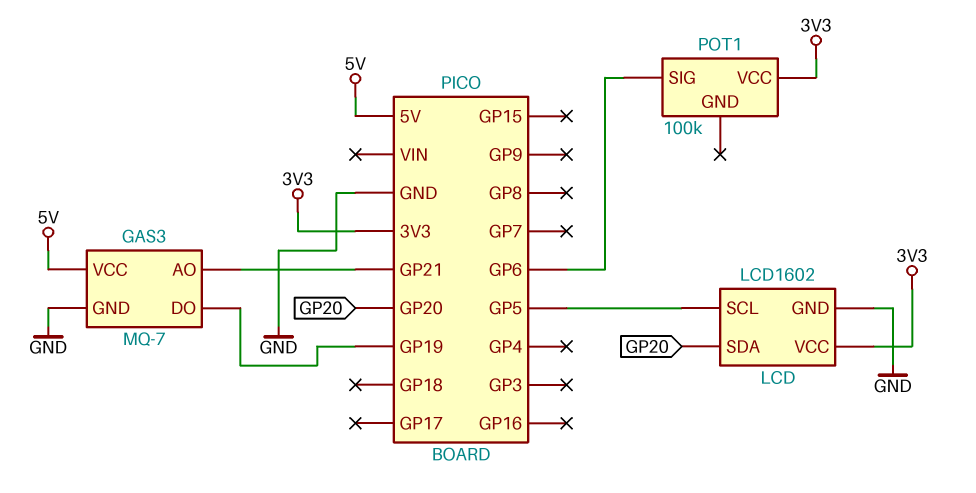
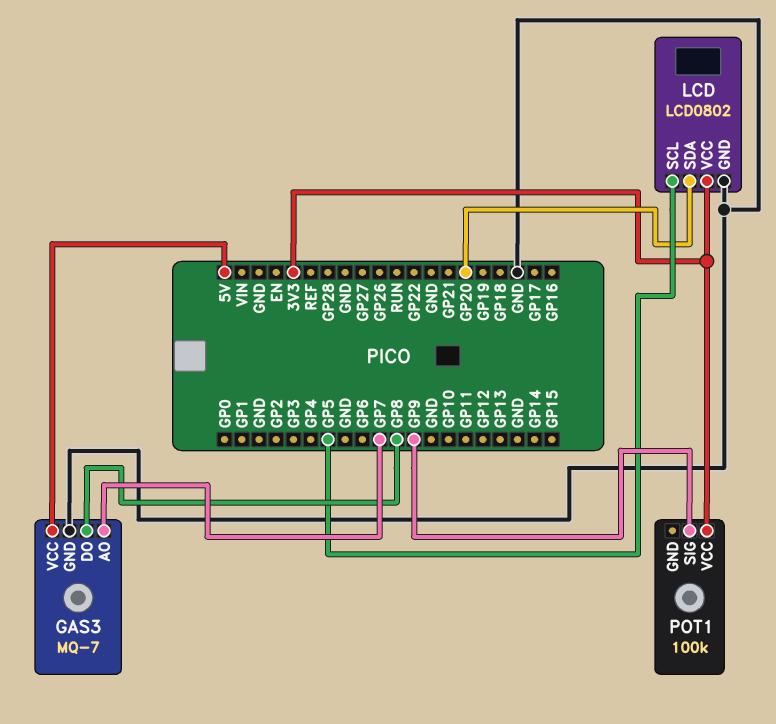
GAS3 pin AO: GP21 -> GP7
GAS3 pin DO: GP19 -> GP8
LCD: LCD1602 -> LCD0802
POT1 pin SIG: GP6 -> GP9

